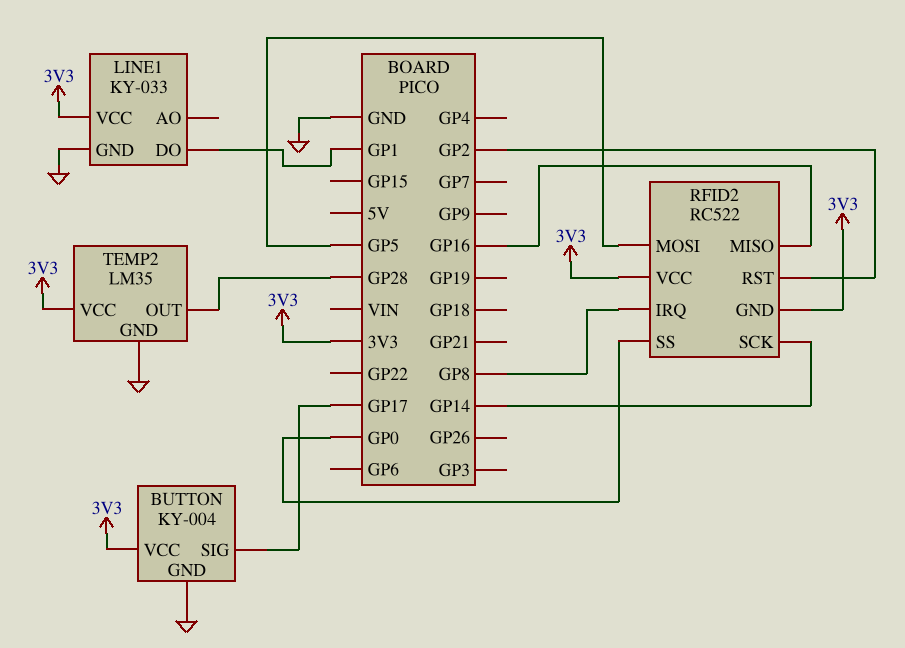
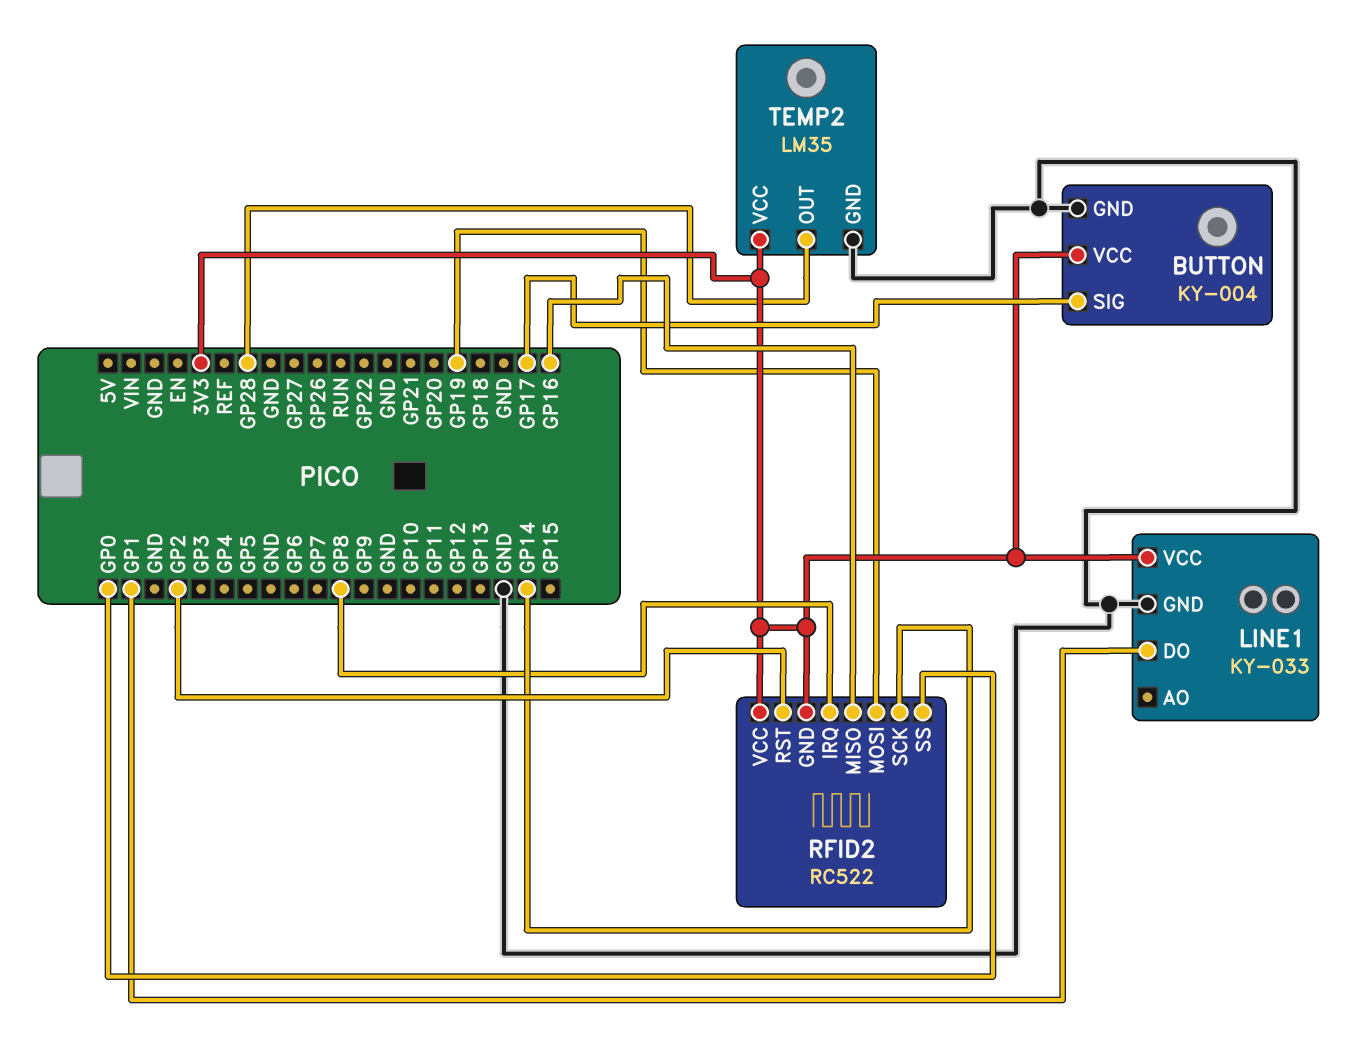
RFID2 pin MOSI: GP5 -> GP19

